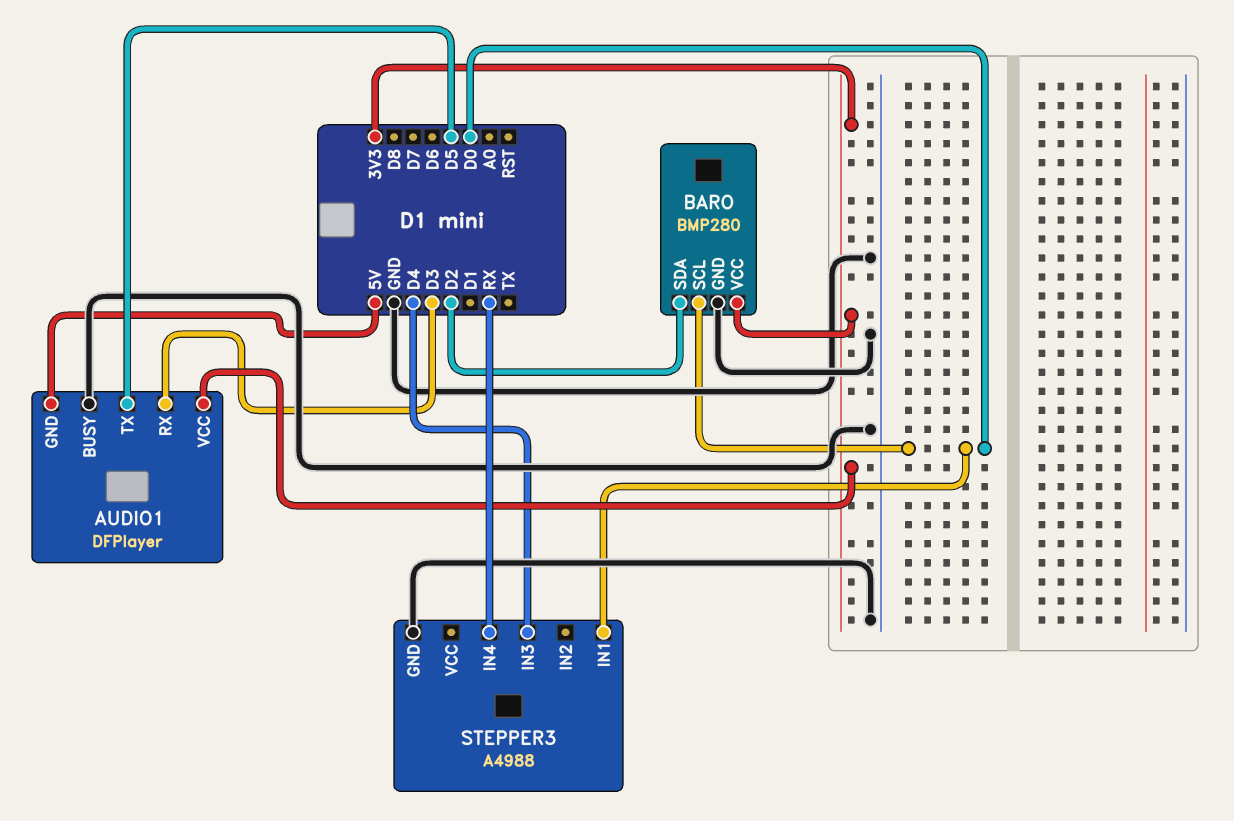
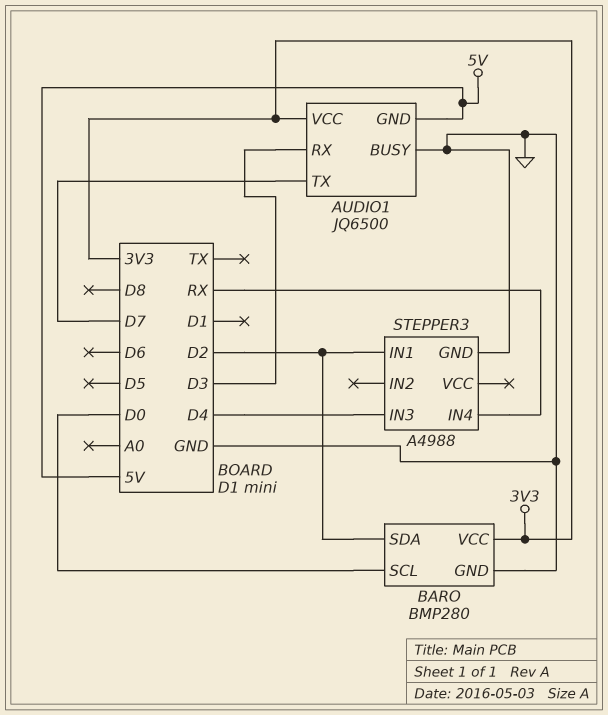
AUDIO1: DFPlayer -> JQ6500
AUDIO1 pin TX: D5 -> D7
STEPPER3 pin IN1: D0 -> D2

